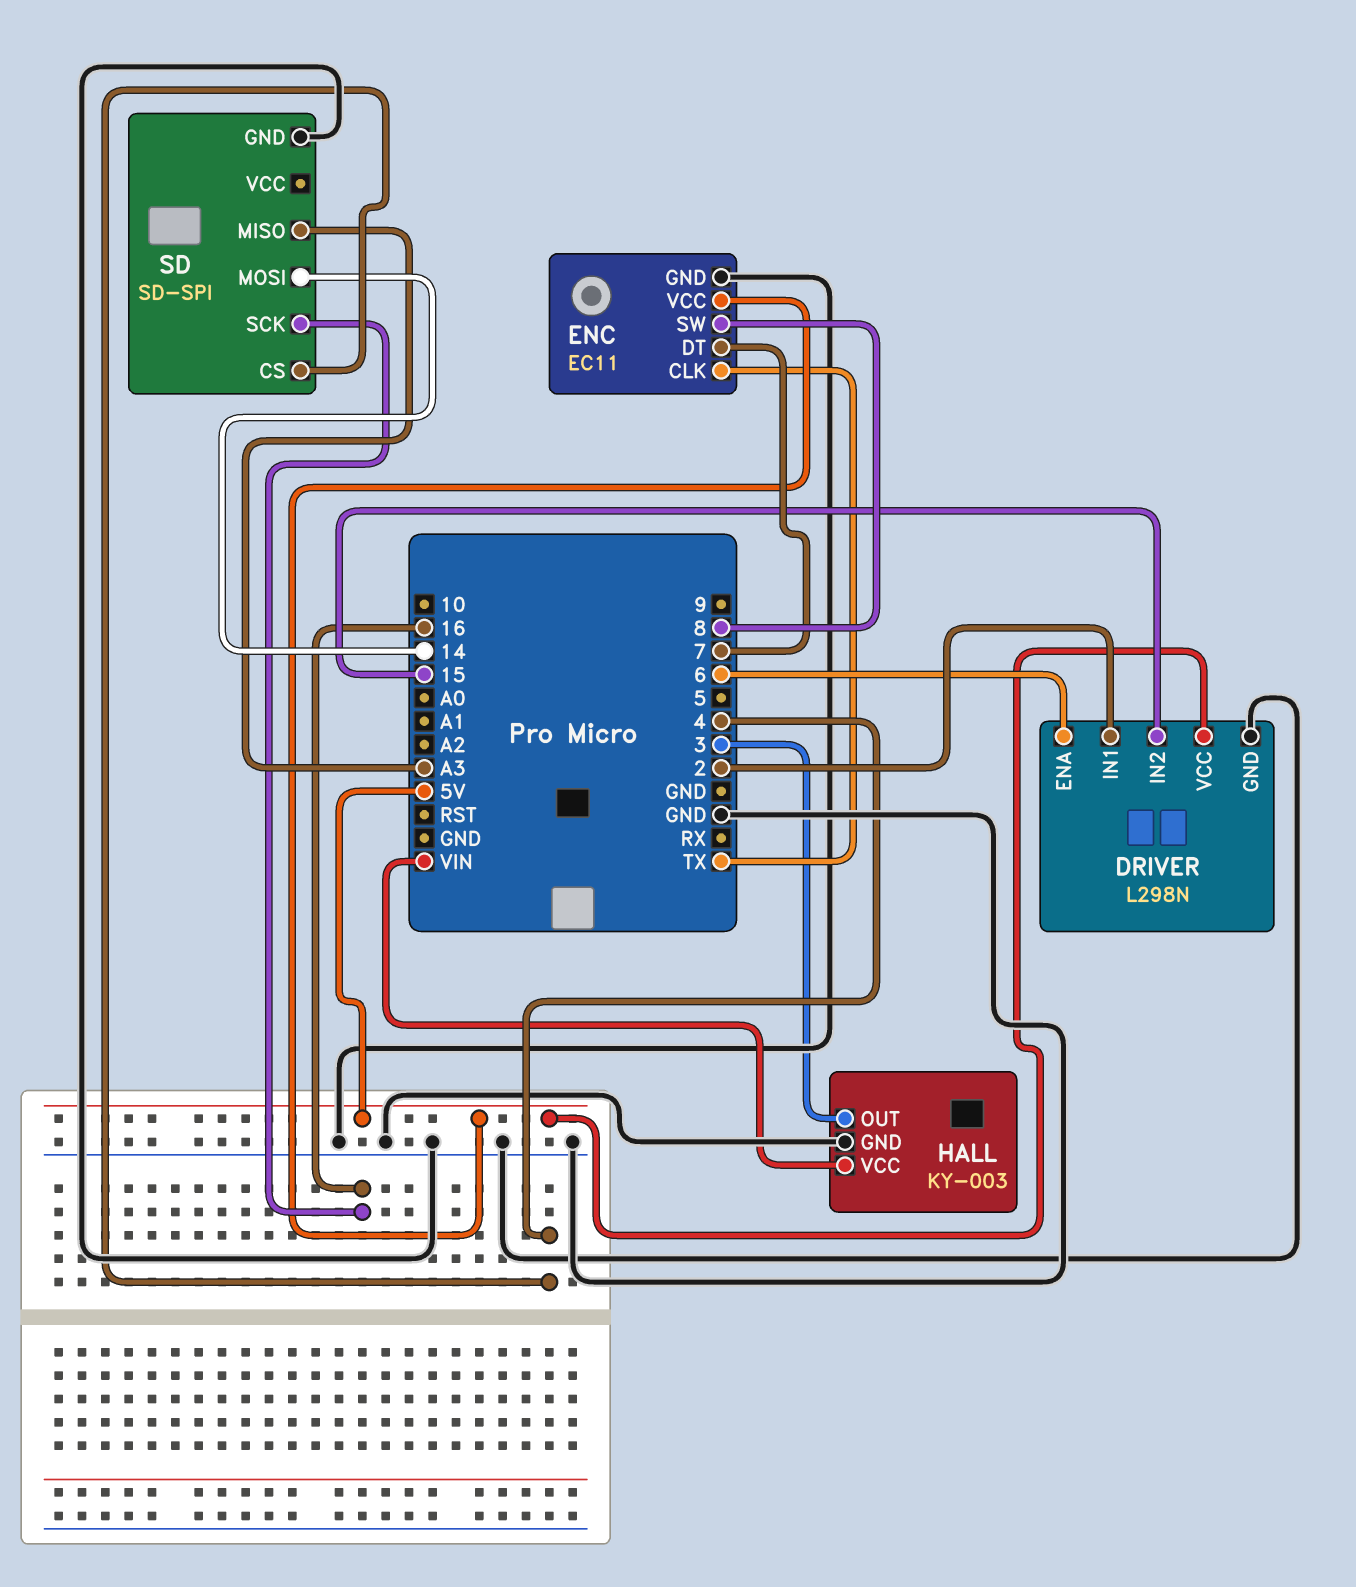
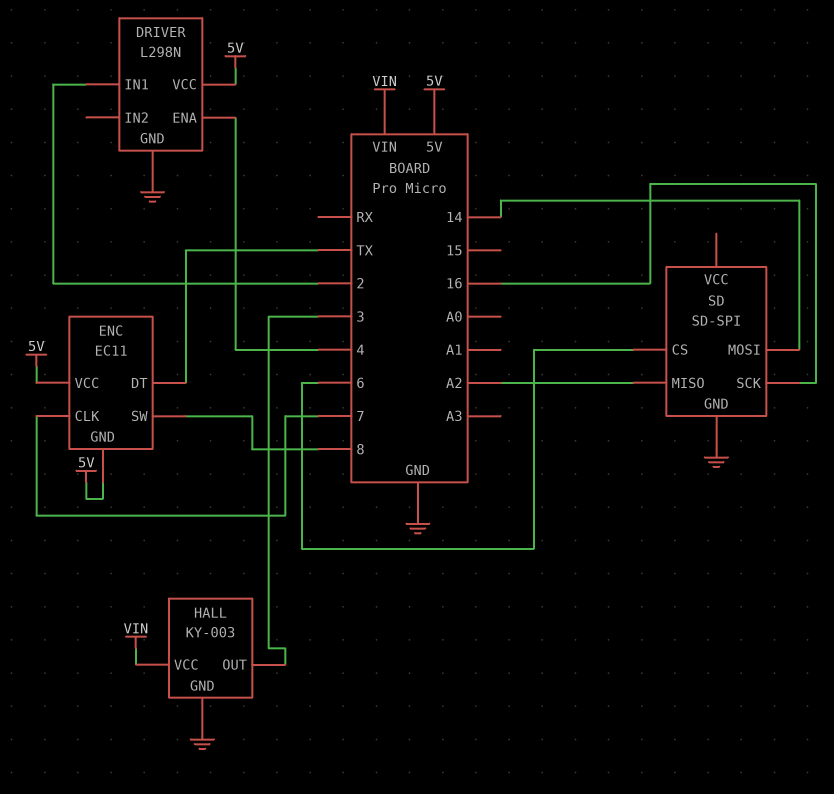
DRIVER pin ENA: 6 -> 4
DRIVER pin IN2: 15 -> none
ENC pin CLK: TX -> 7
ENC pin DT: 7 -> TX
ENC pin GND: GND -> 5V
SD pin CS: 4 -> 6
SD pin MISO: A3 -> A2

